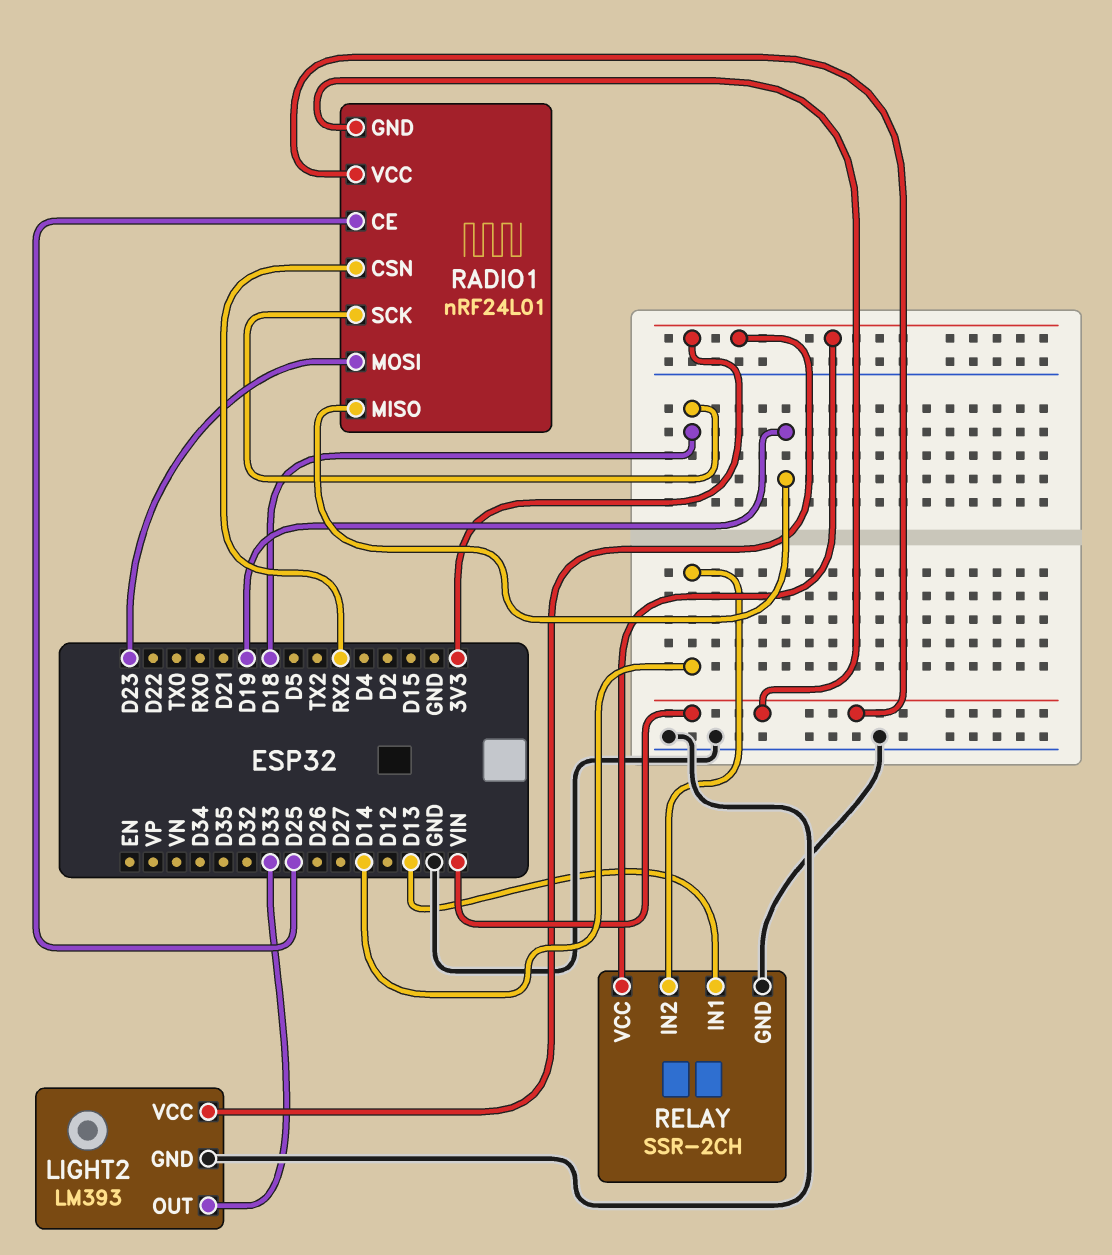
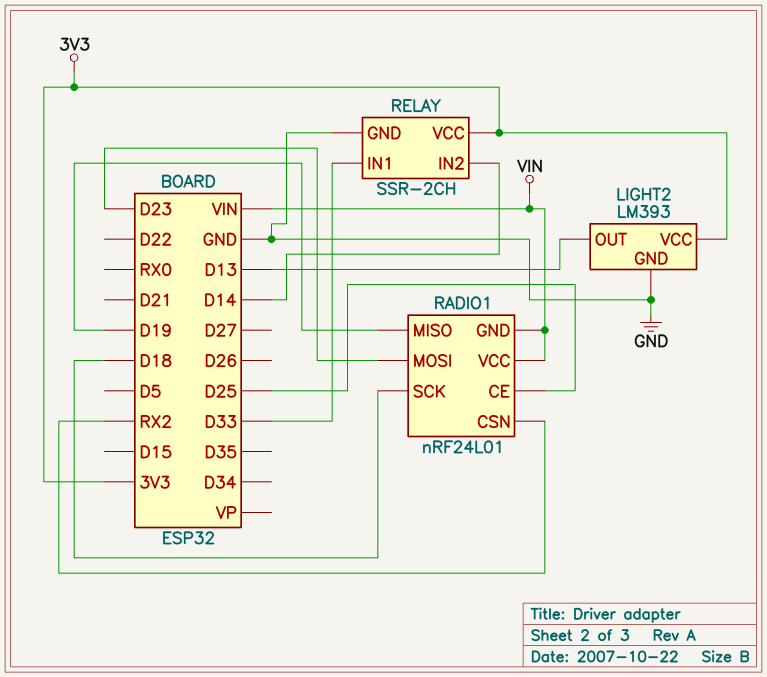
LIGHT2 pin OUT: D33 -> D13
RELAY pin IN1: D13 -> D33

